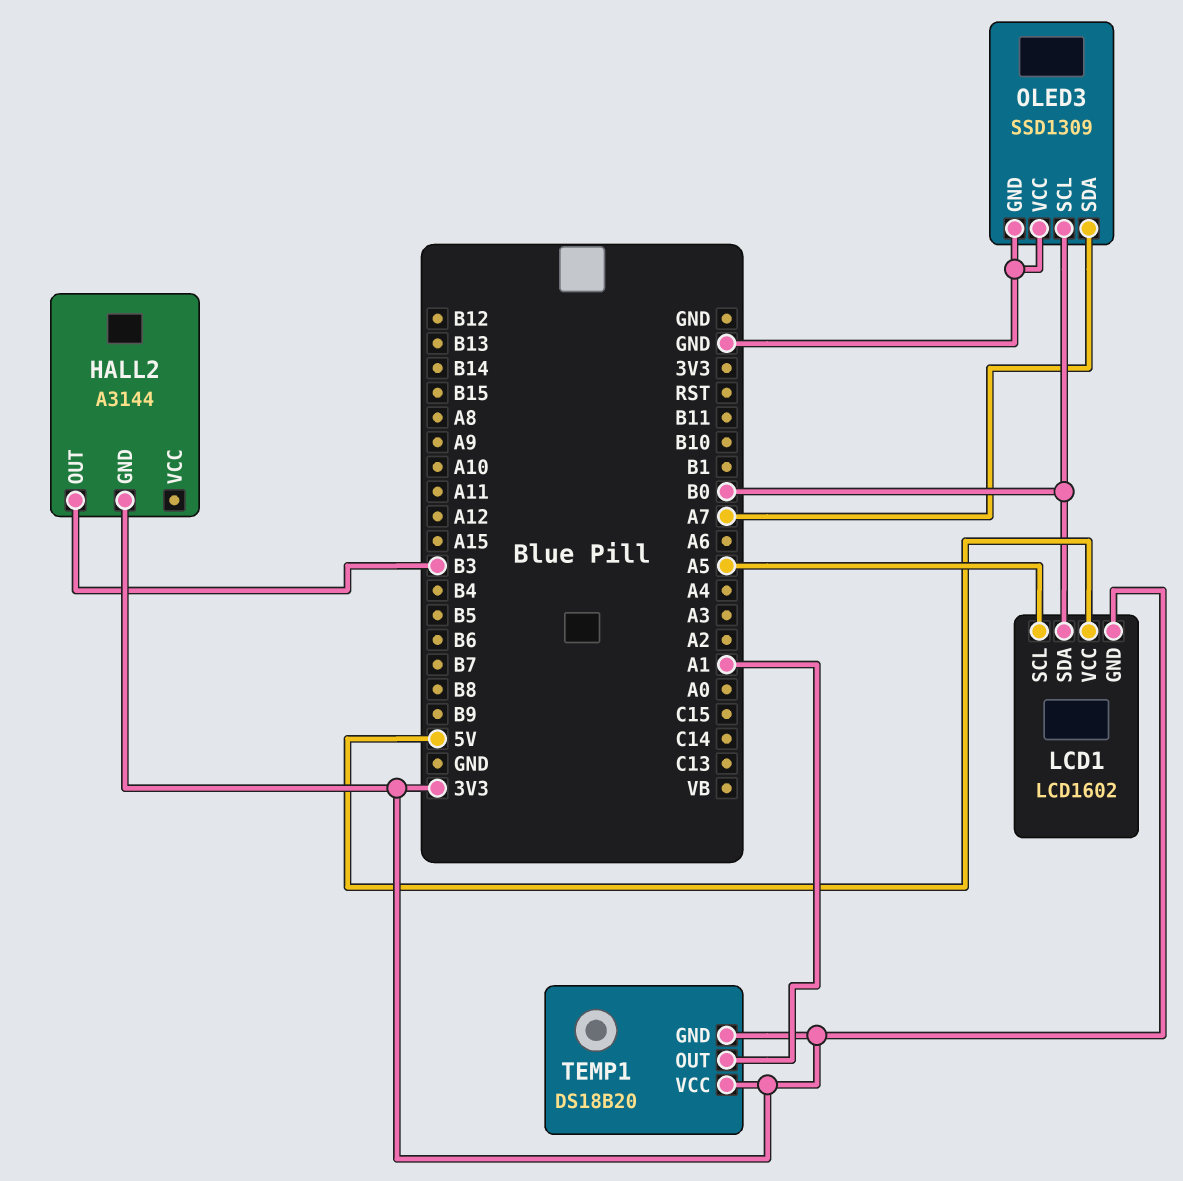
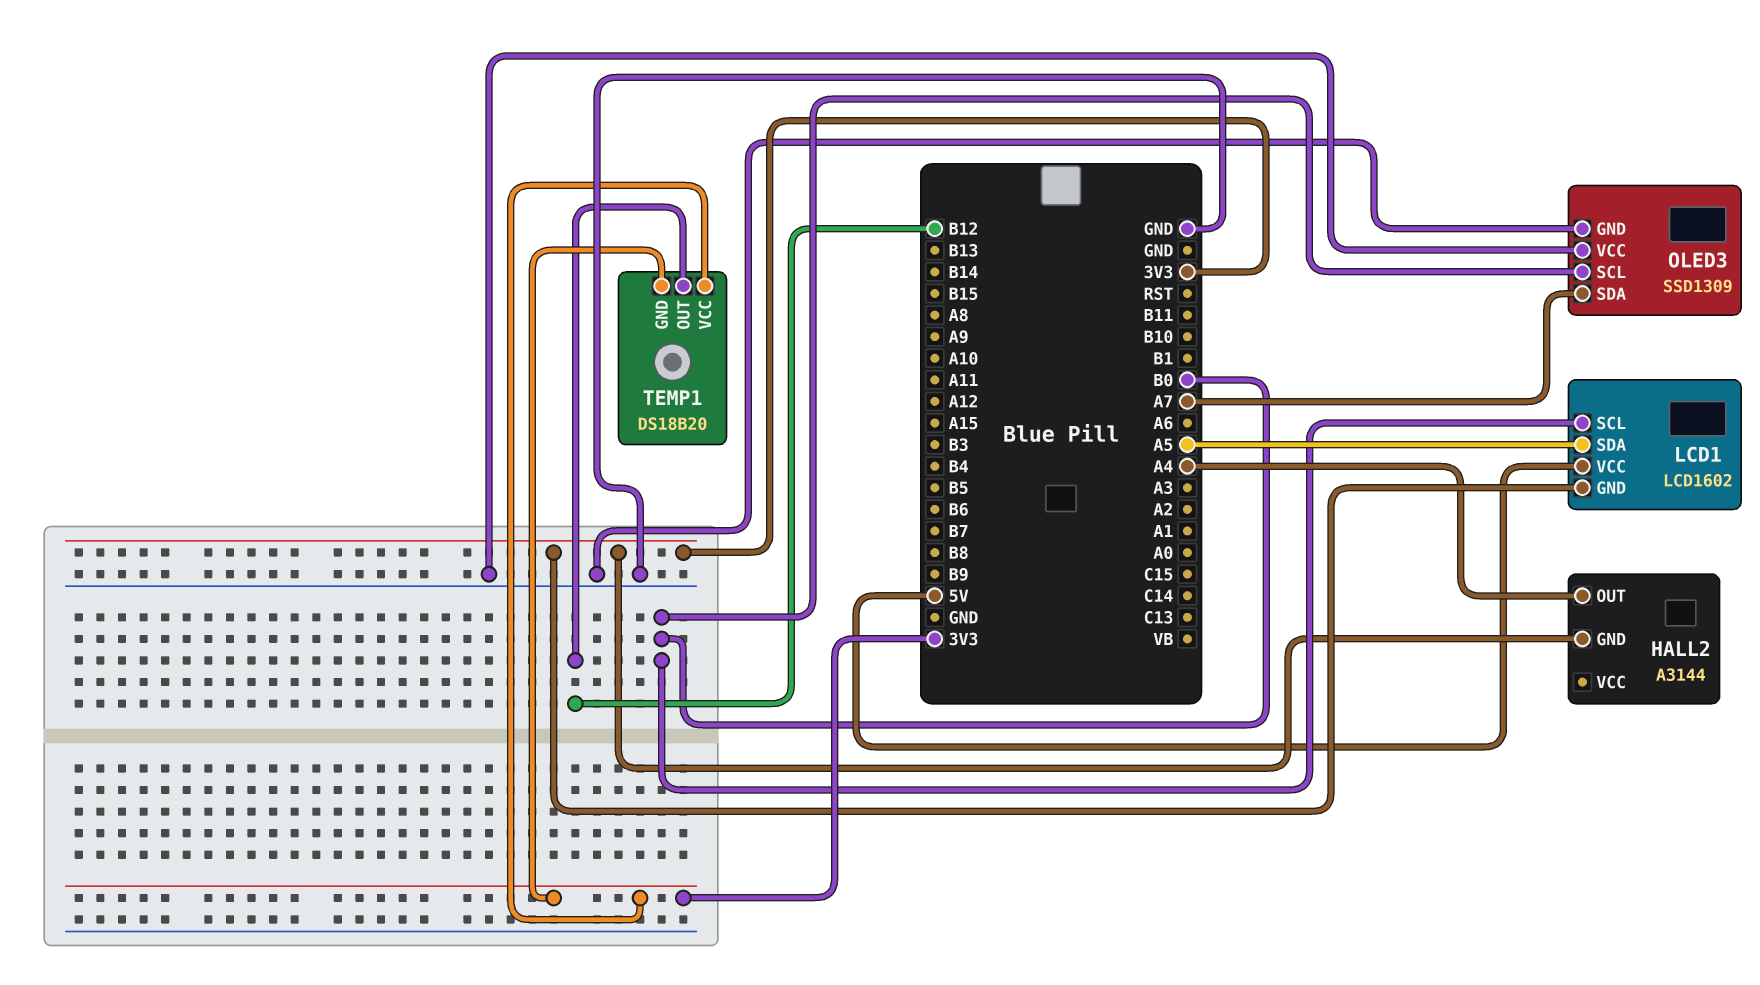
HALL2 pin OUT: B3 -> A4
LCD1 pin SCL: A5 -> B0
LCD1 pin SDA: B0 -> A5
TEMP1 pin OUT: A1 -> B12

